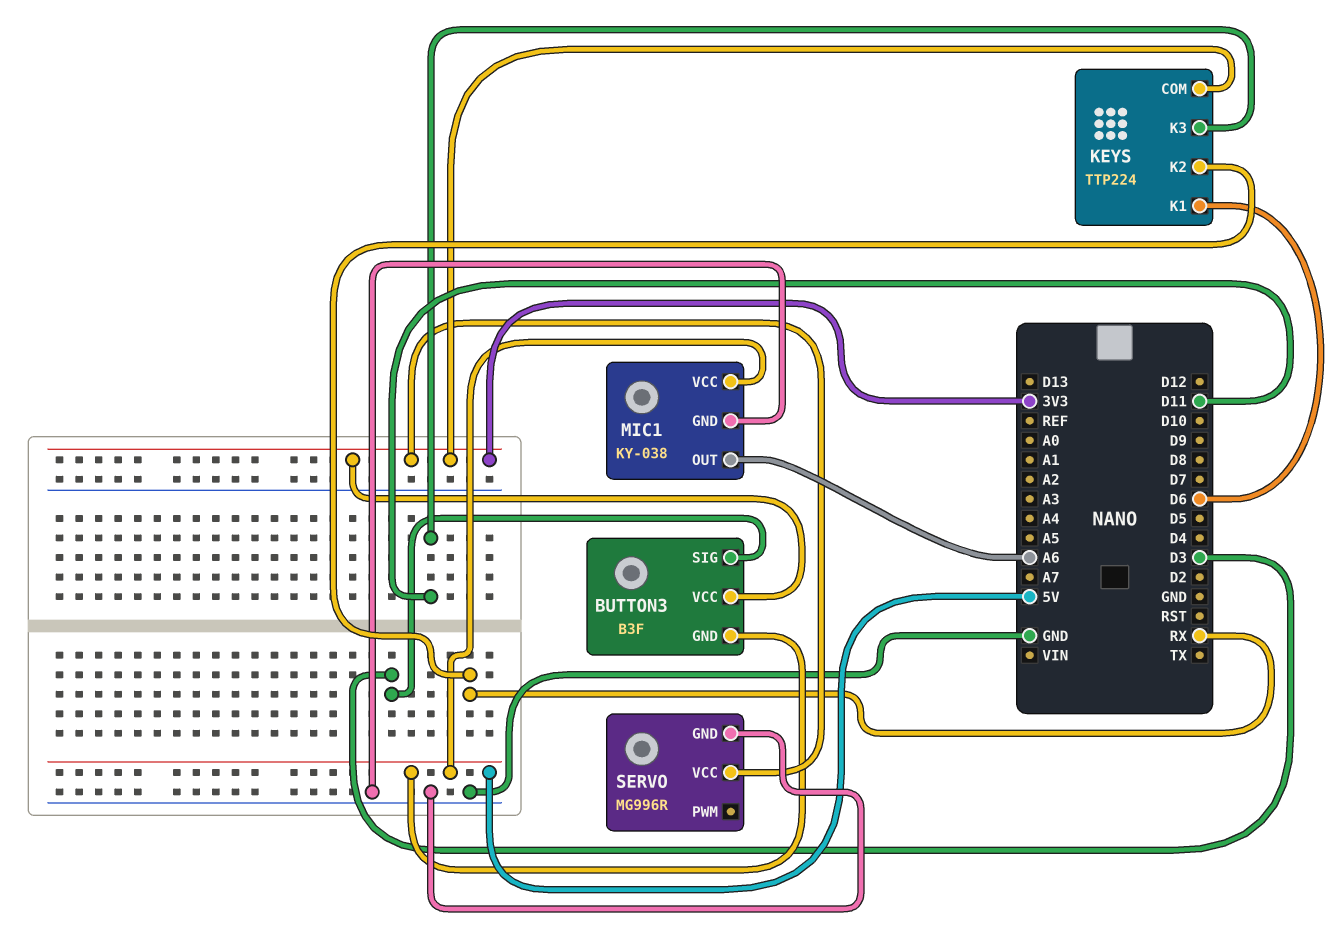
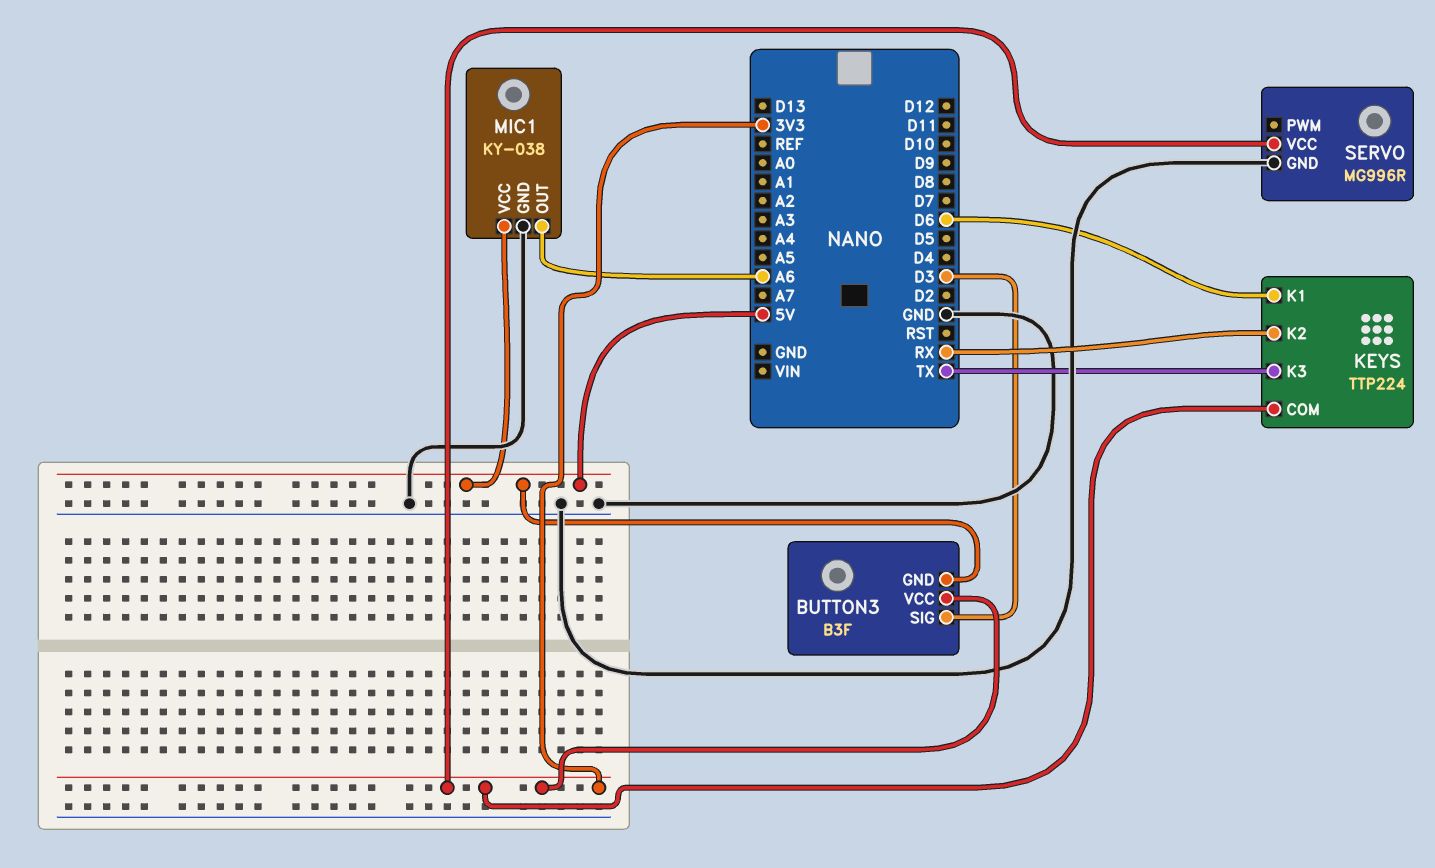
KEYS pin K3: D11 -> TX

